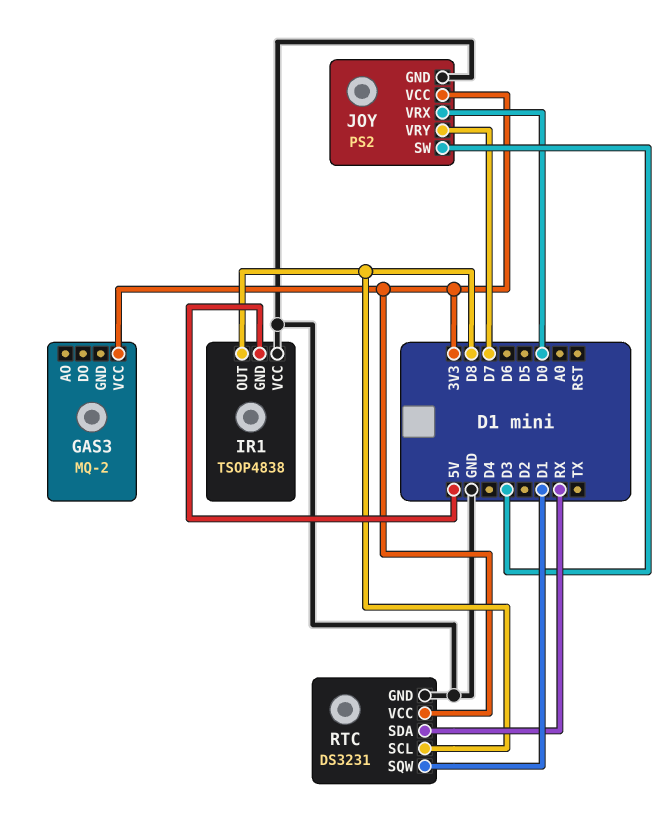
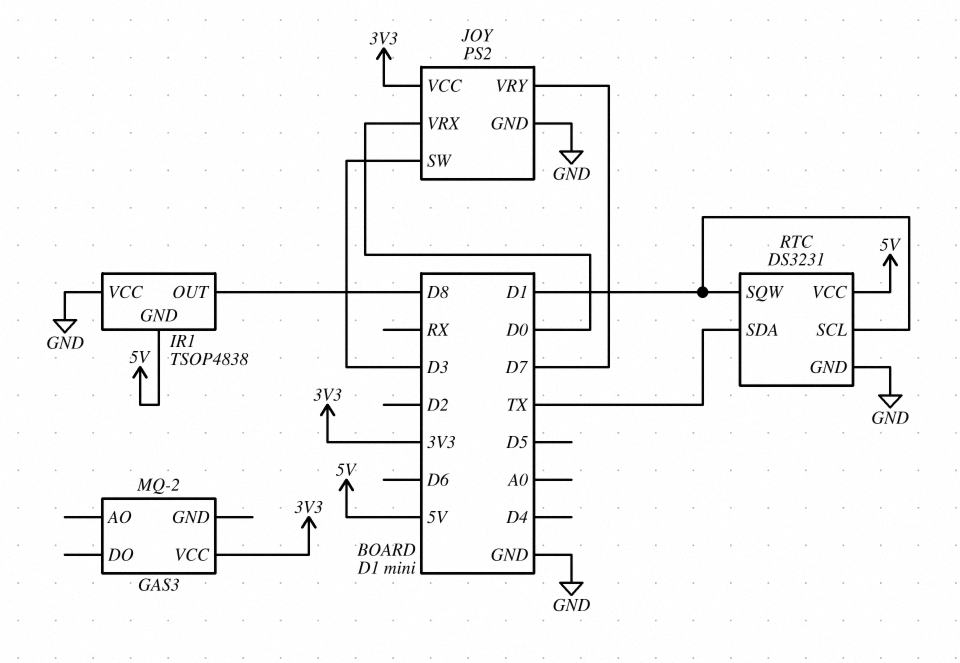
RTC pin SCL: D8 -> D1
RTC pin SDA: RX -> TX
RTC pin VCC: 3V3 -> 5V

